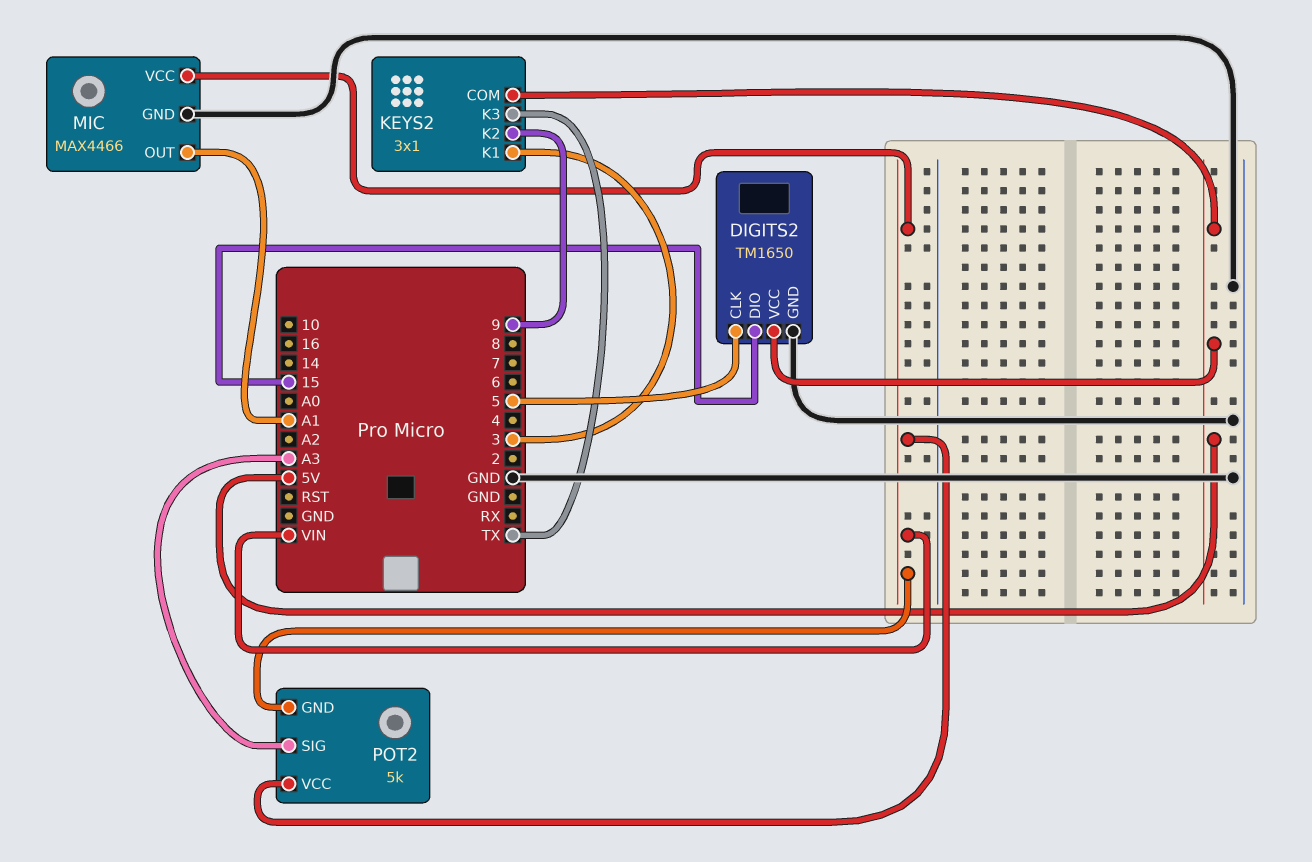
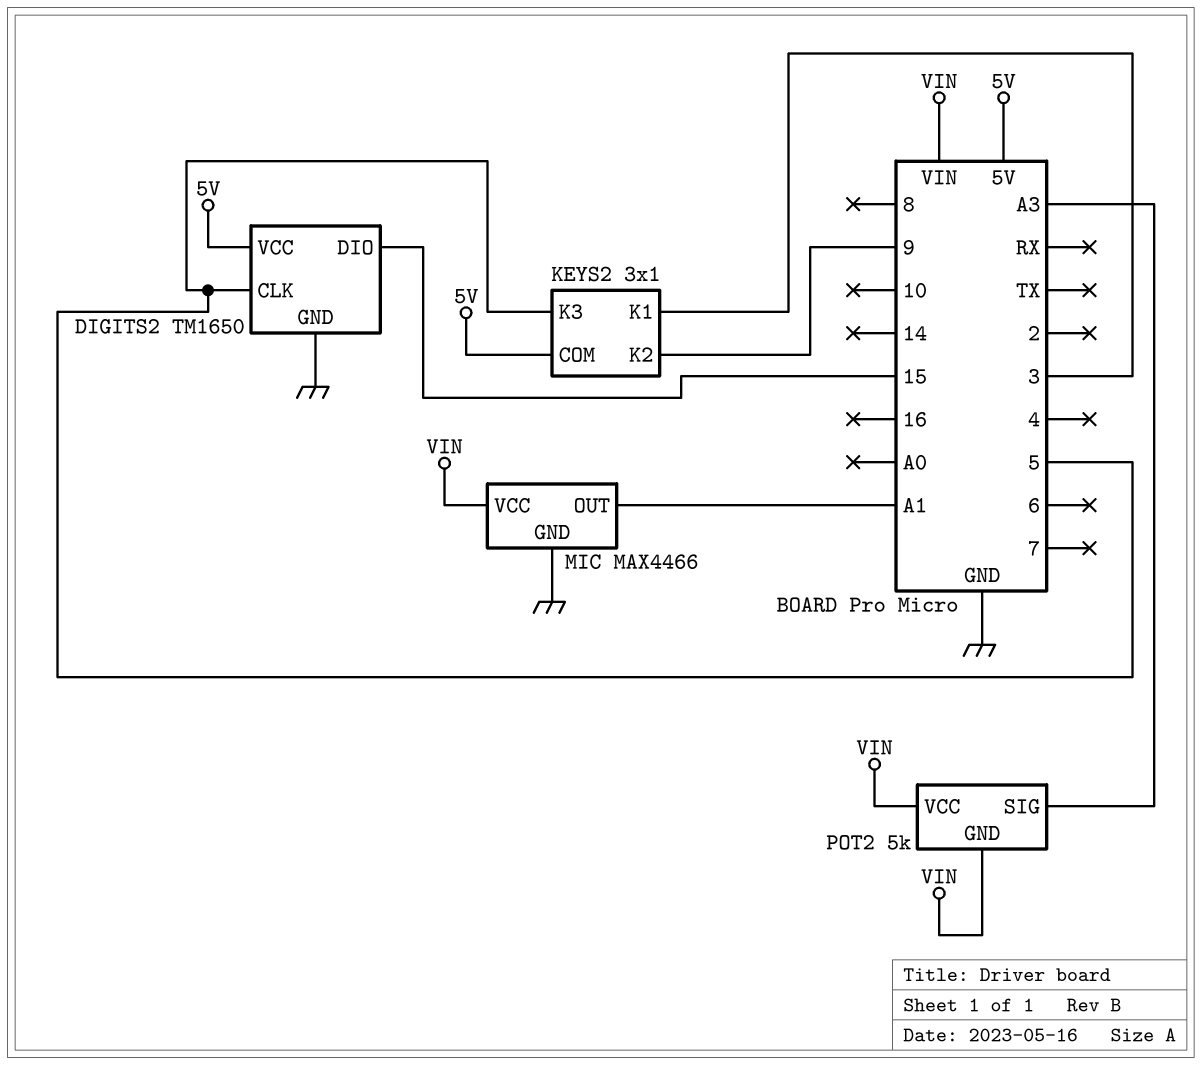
KEYS2 pin K3: TX -> 5

